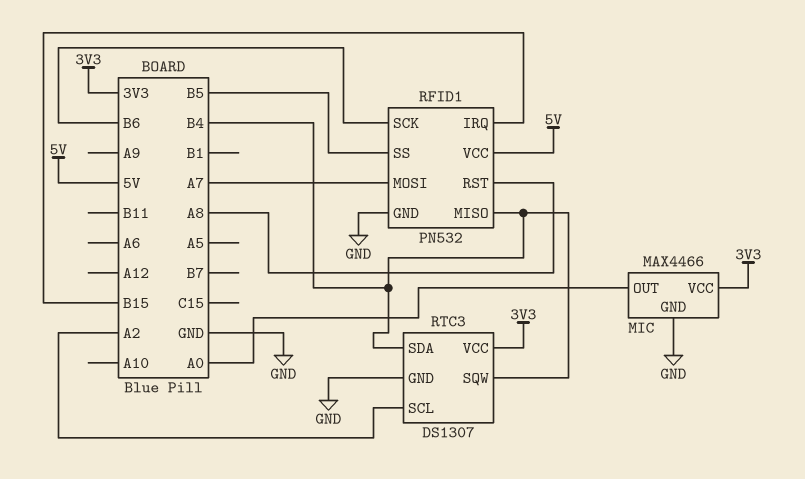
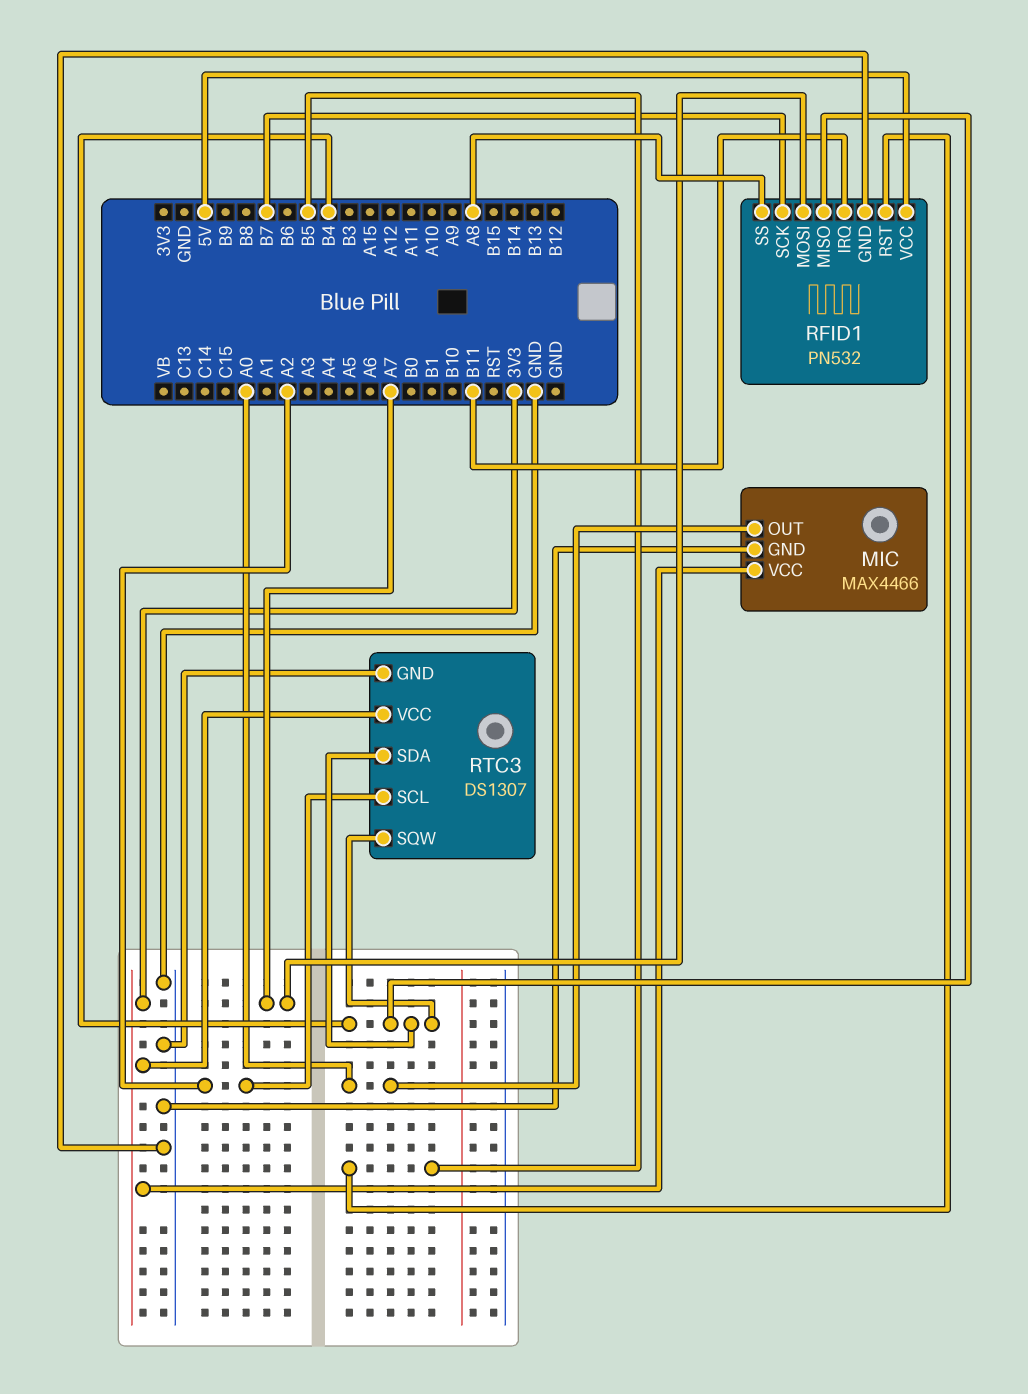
RFID1 pin IRQ: B15 -> B11
RFID1 pin RST: A8 -> B5
RFID1 pin SCK: B6 -> B7
RFID1 pin SS: B5 -> A8

